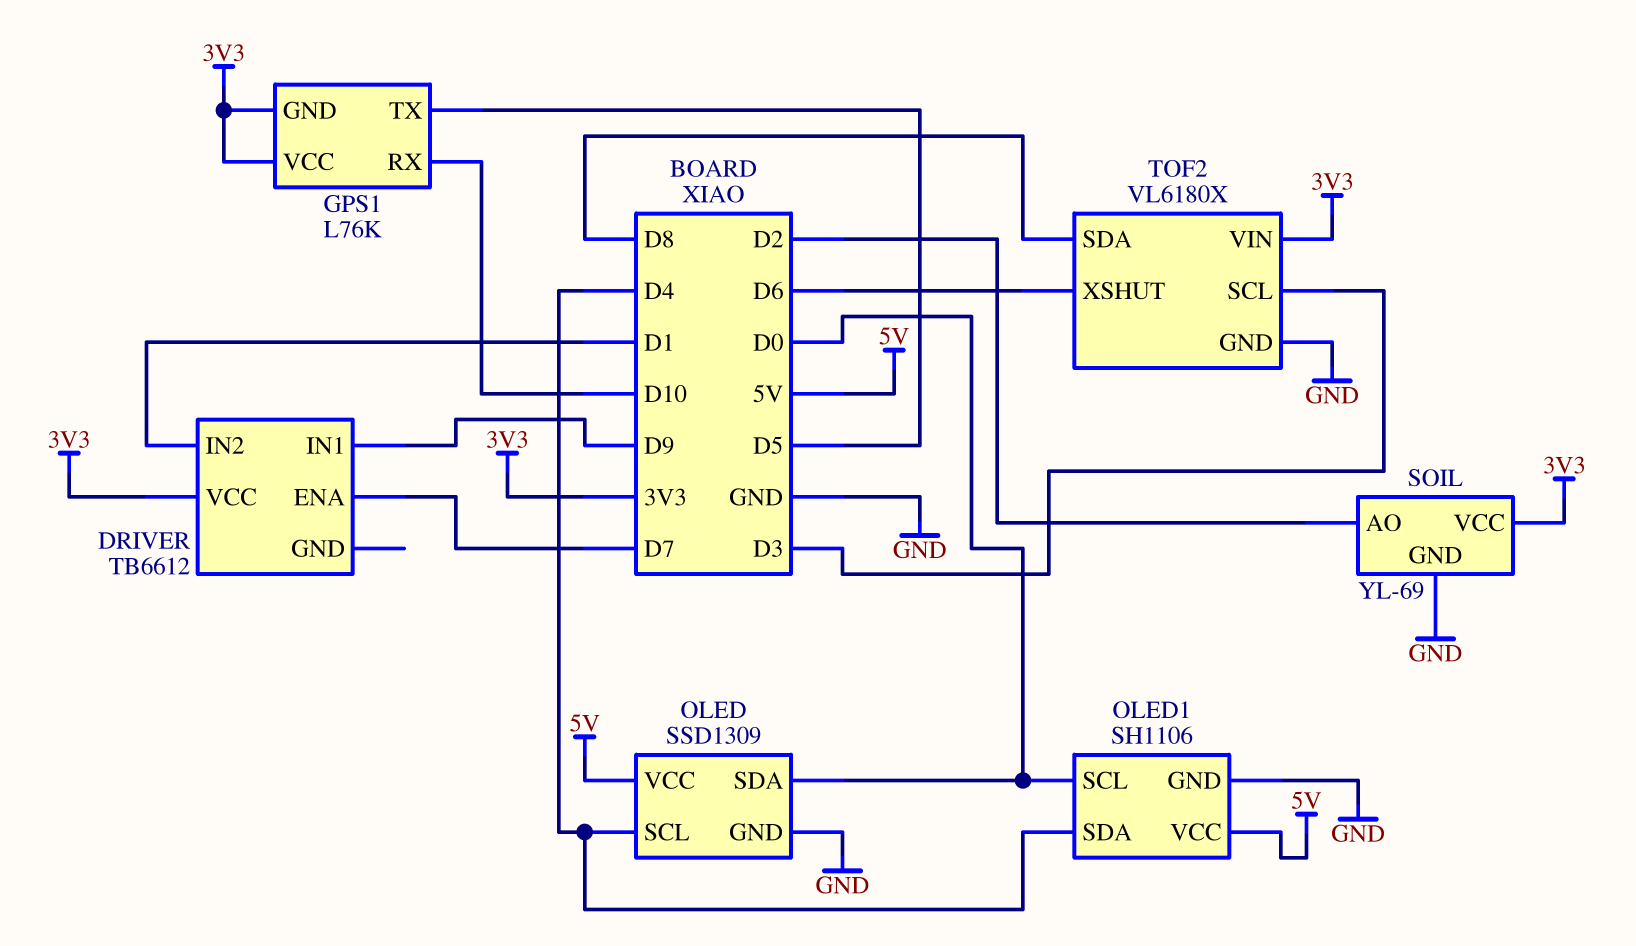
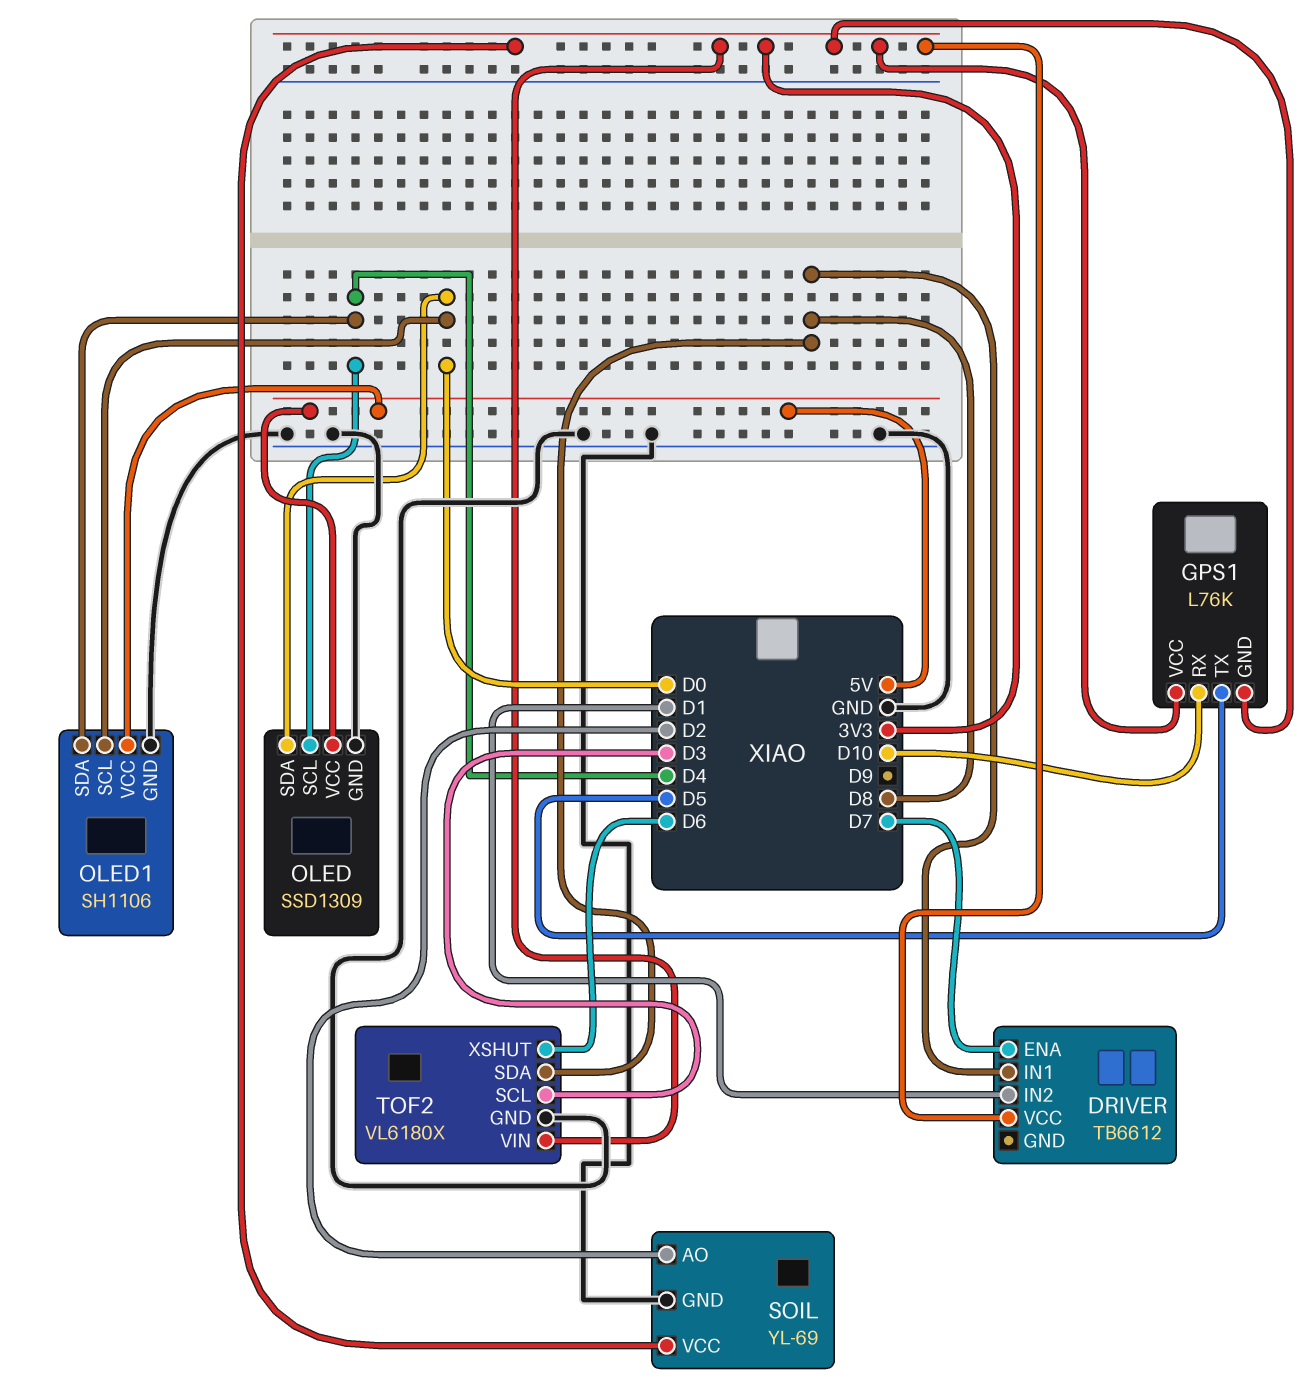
DRIVER pin IN1: D9 -> D8

